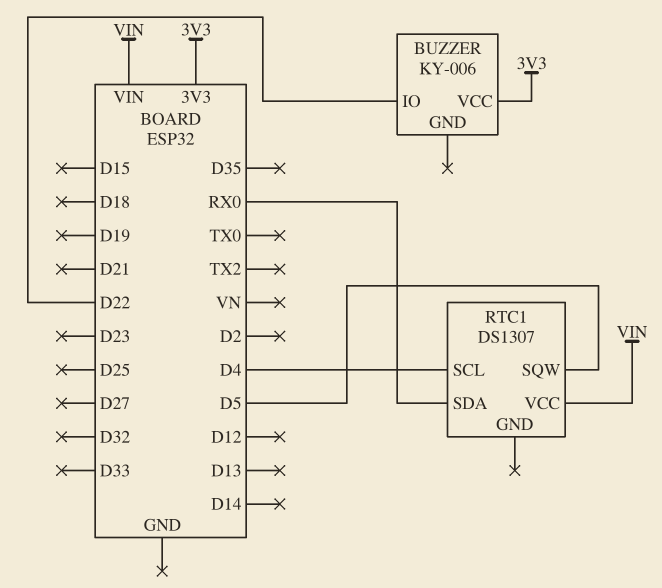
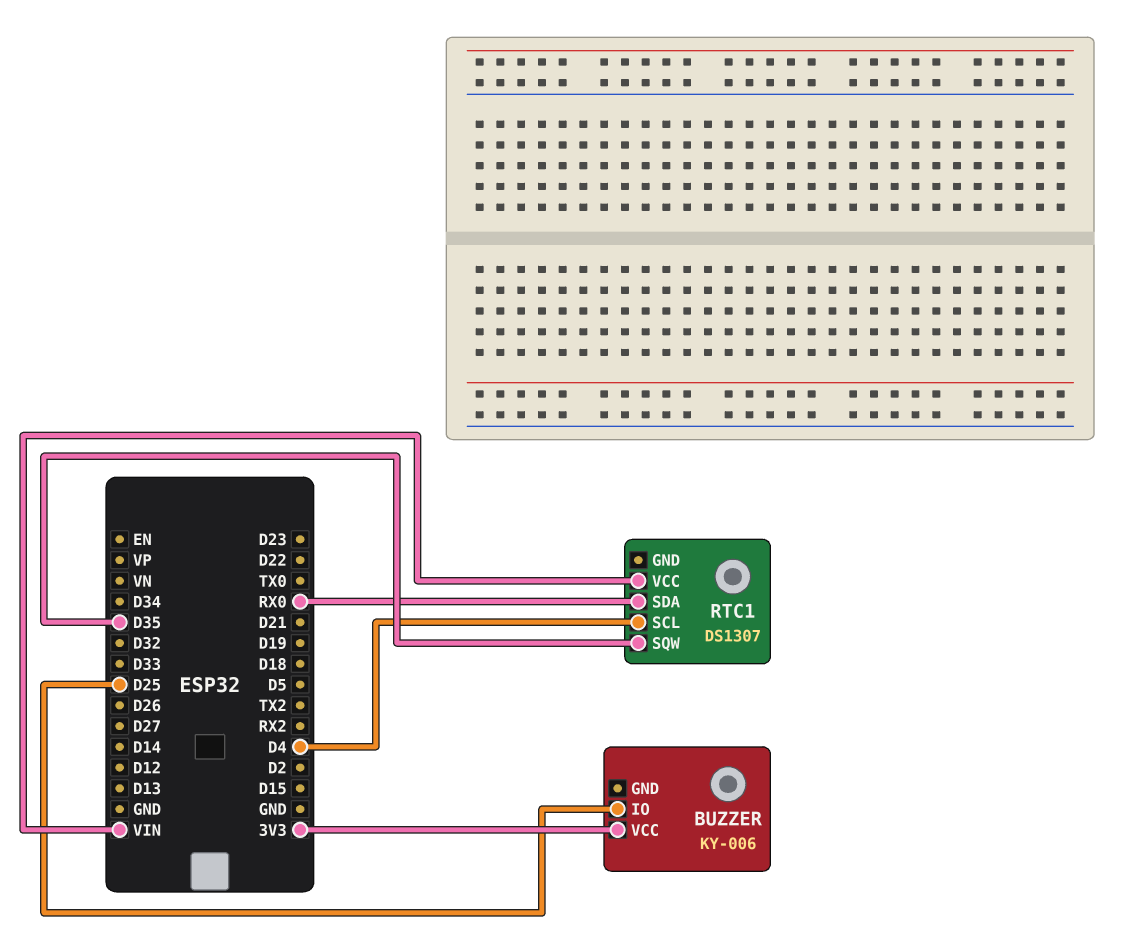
BUZZER pin IO: D22 -> D25
RTC1 pin SQW: D5 -> D35

